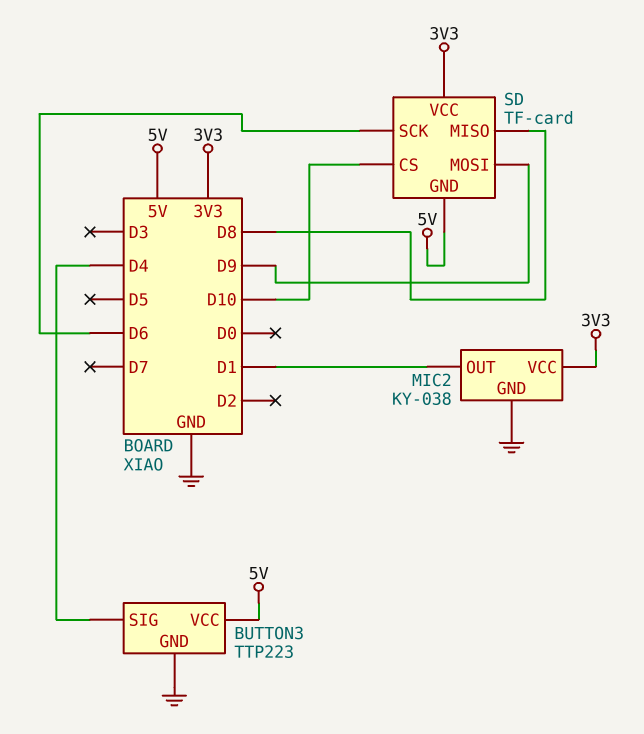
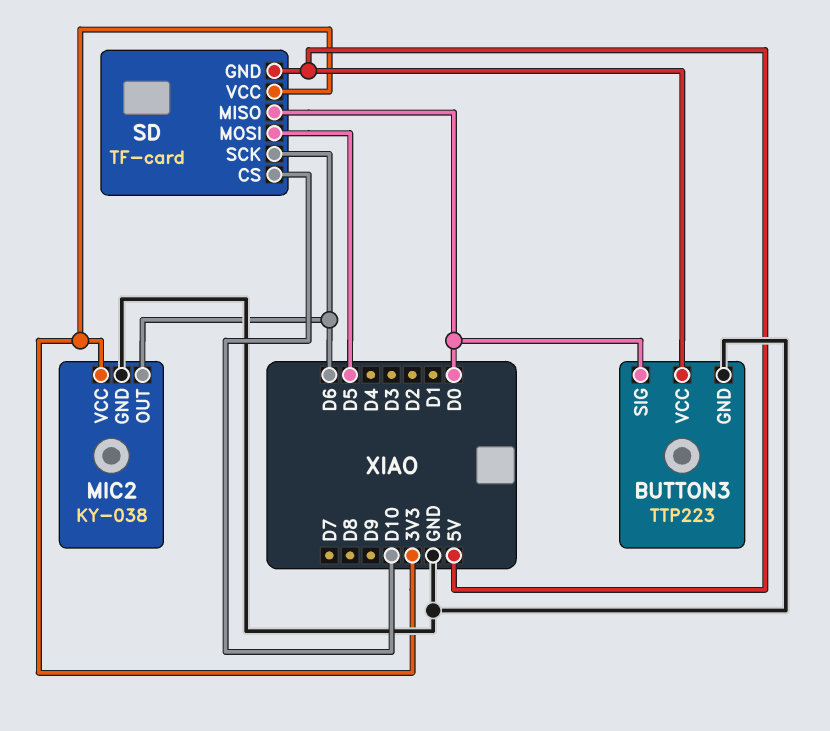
BUTTON3 pin SIG: D4 -> D0
MIC2 pin OUT: D1 -> D6
SD pin MISO: D8 -> D0
SD pin MOSI: D9 -> D5

